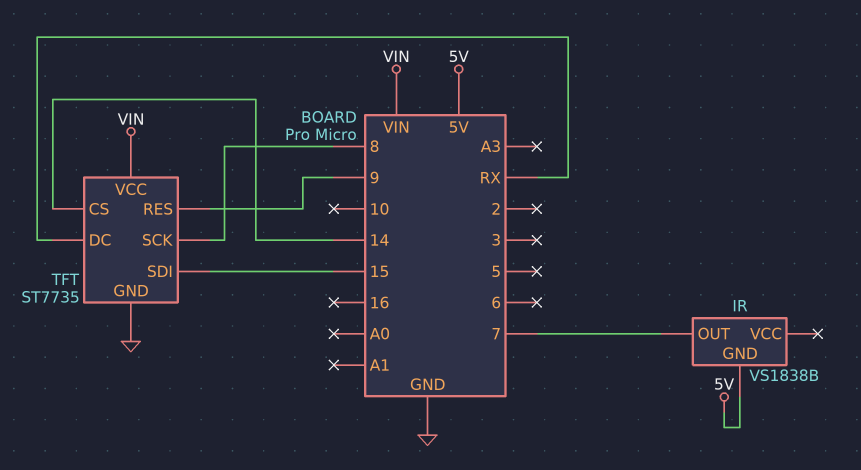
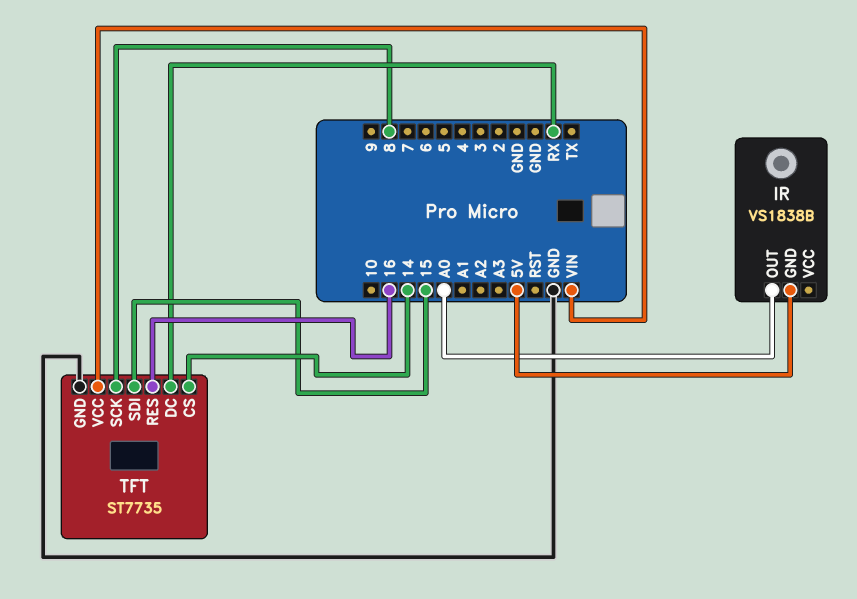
IR pin OUT: 7 -> A0
TFT pin RES: 9 -> 16

